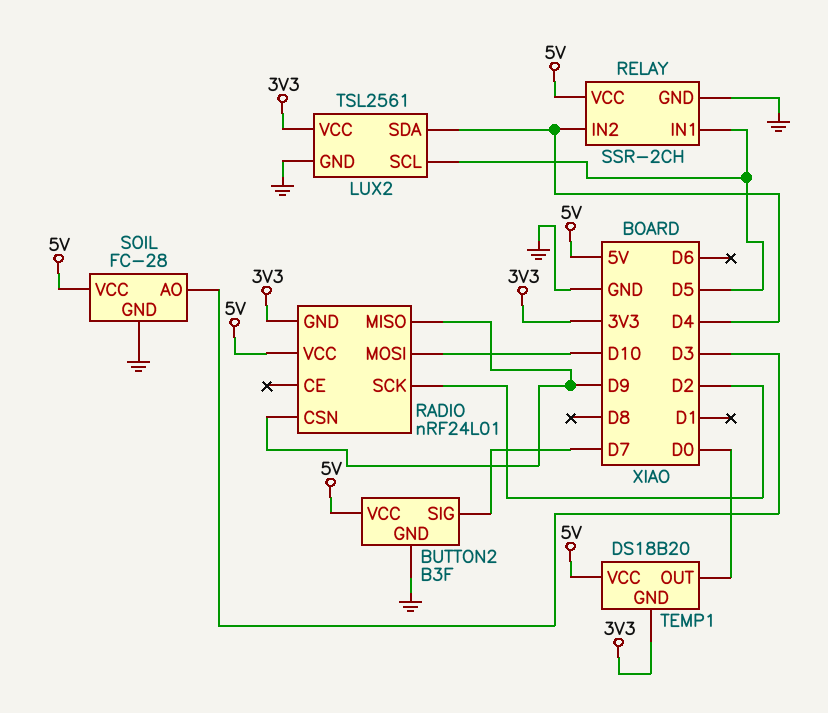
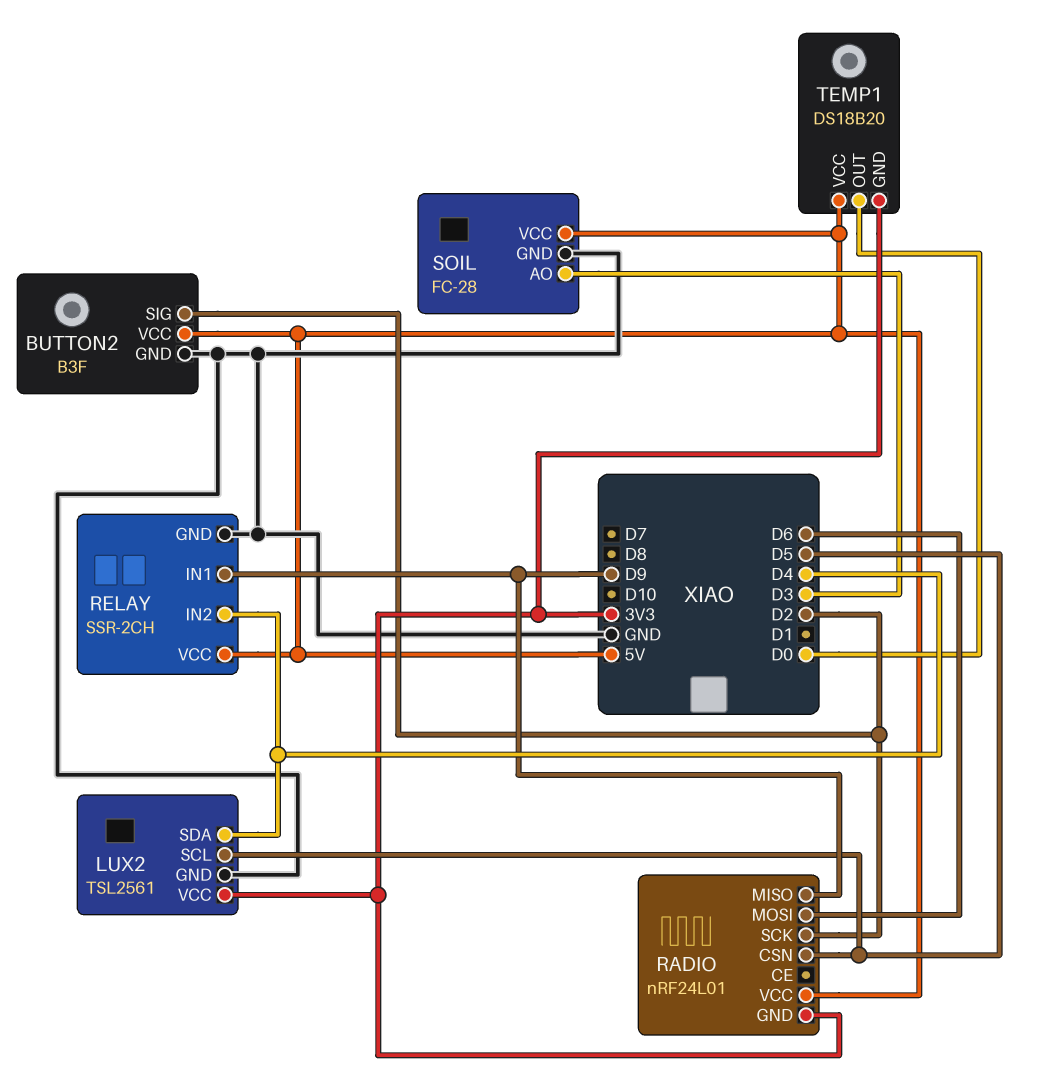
BUTTON2 pin SIG: D7 -> D2
RADIO pin CSN: D9 -> D5
RADIO pin MOSI: D10 -> D6
RELAY pin IN1: D5 -> D9

